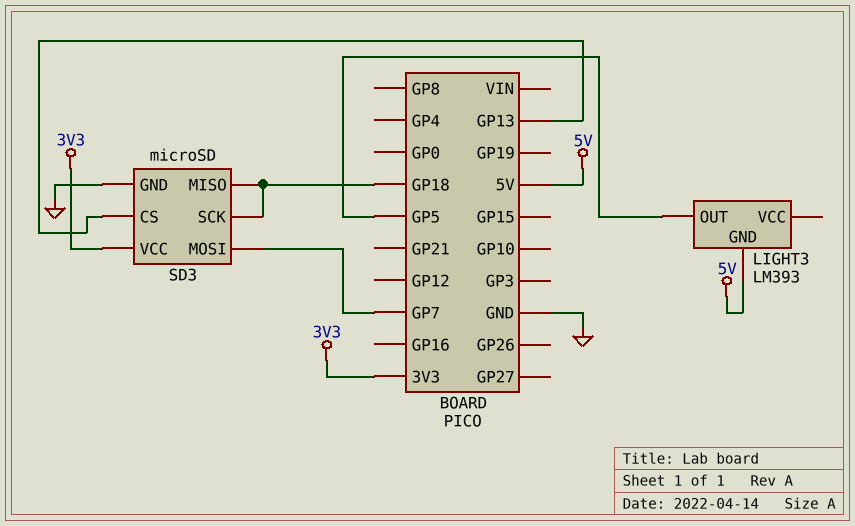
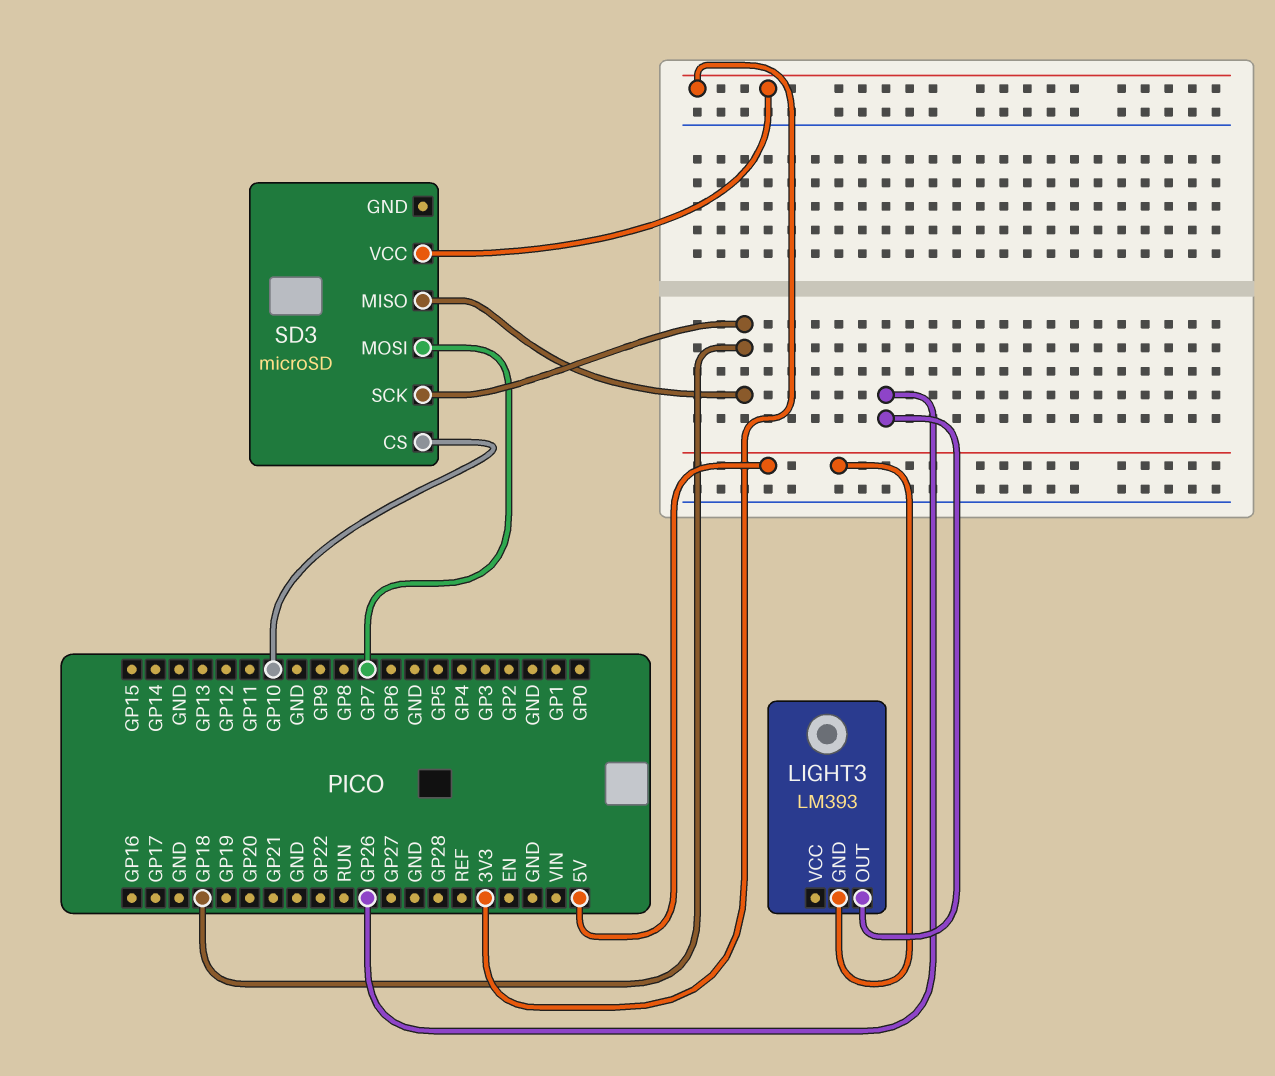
LIGHT3 pin OUT: GP5 -> GP26
SD3 pin CS: GP13 -> GP10
SD3 pin GND: GND -> none

